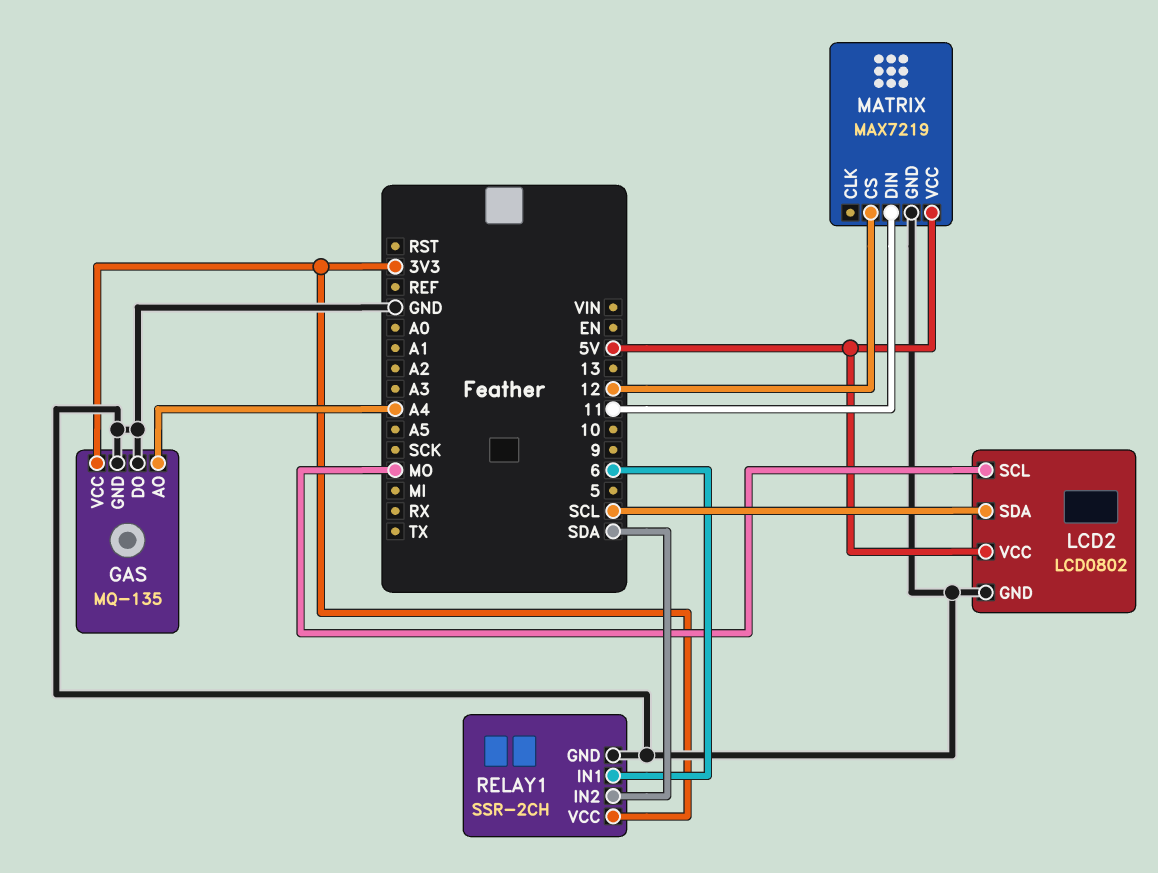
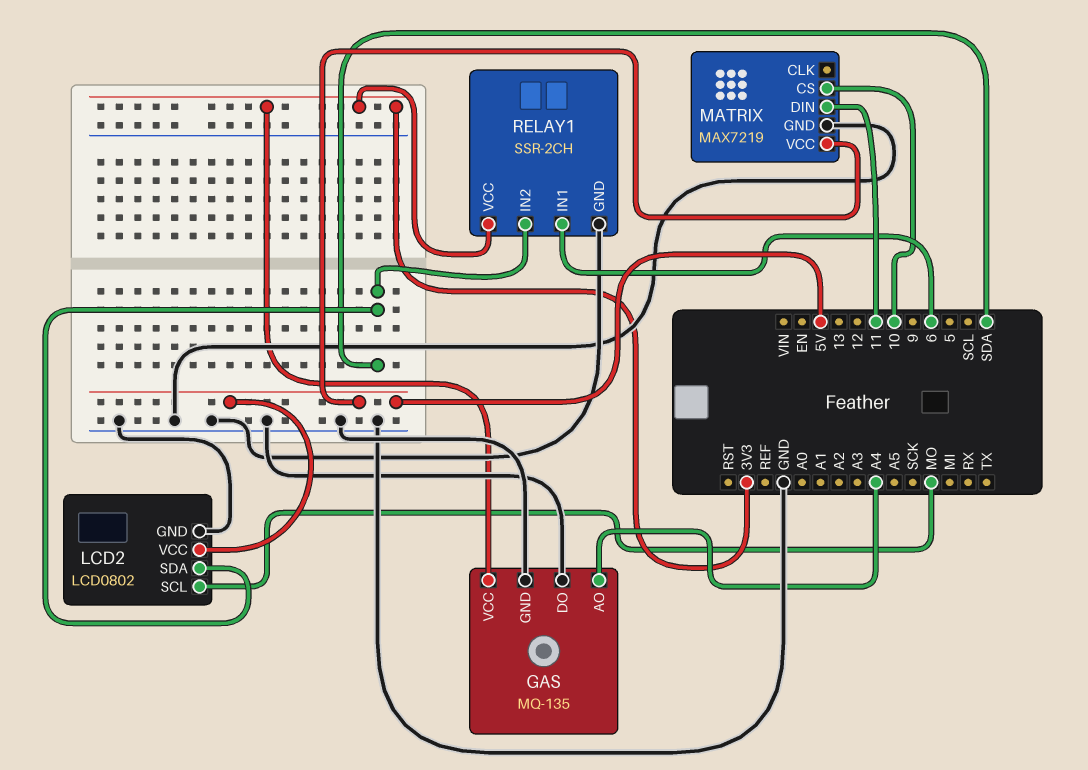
LCD2 pin SDA: SCL -> SDA
MATRIX pin CS: 12 -> 10

